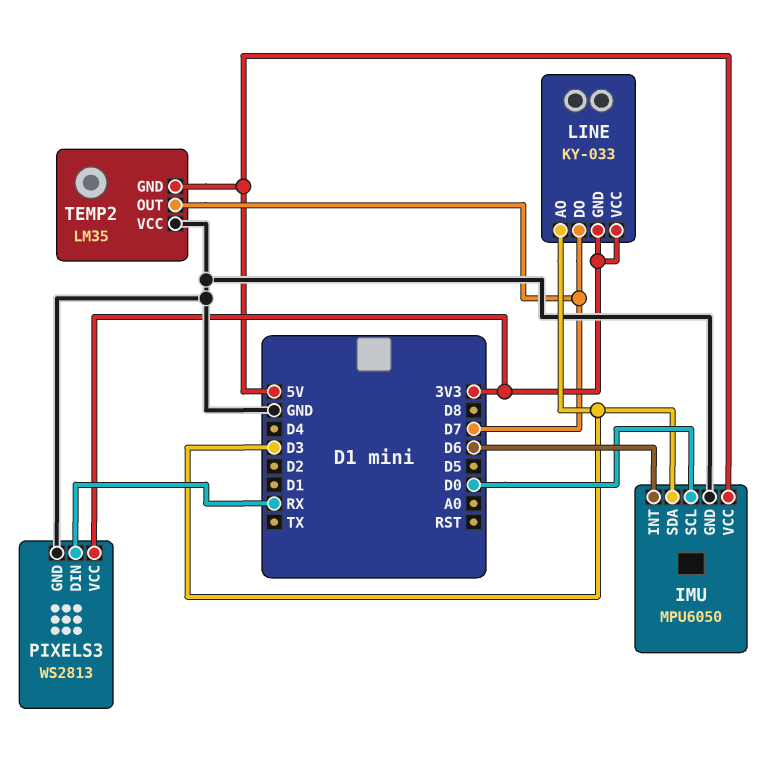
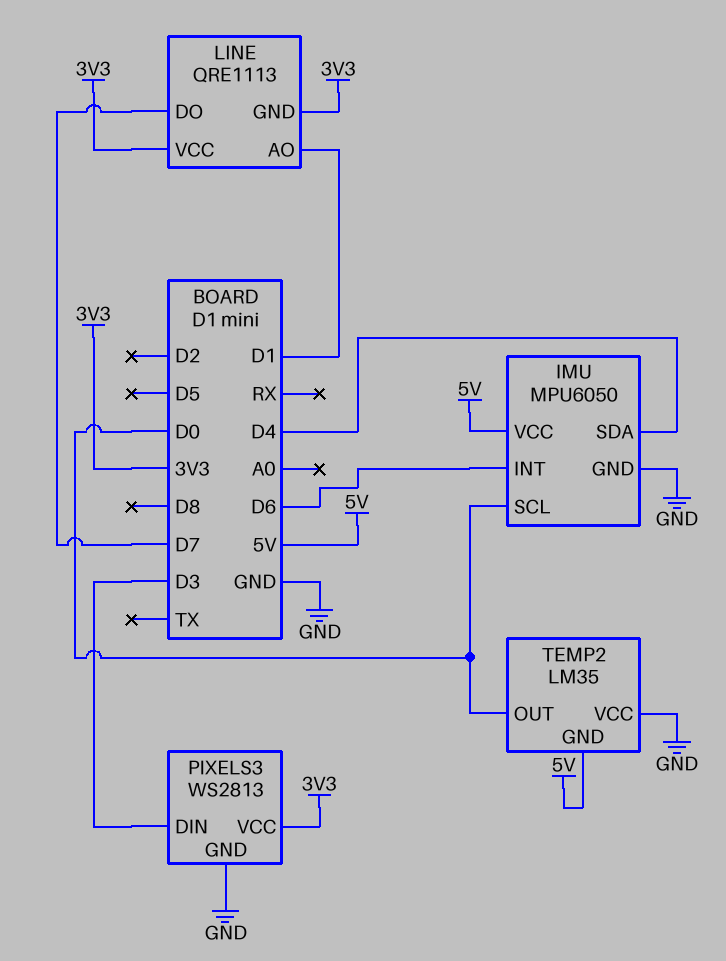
IMU pin SDA: D3 -> D4
LINE: KY-033 -> QRE1113
LINE pin AO: D3 -> D1
PIXELS3 pin DIN: RX -> D3
TEMP2 pin OUT: D7 -> D0

